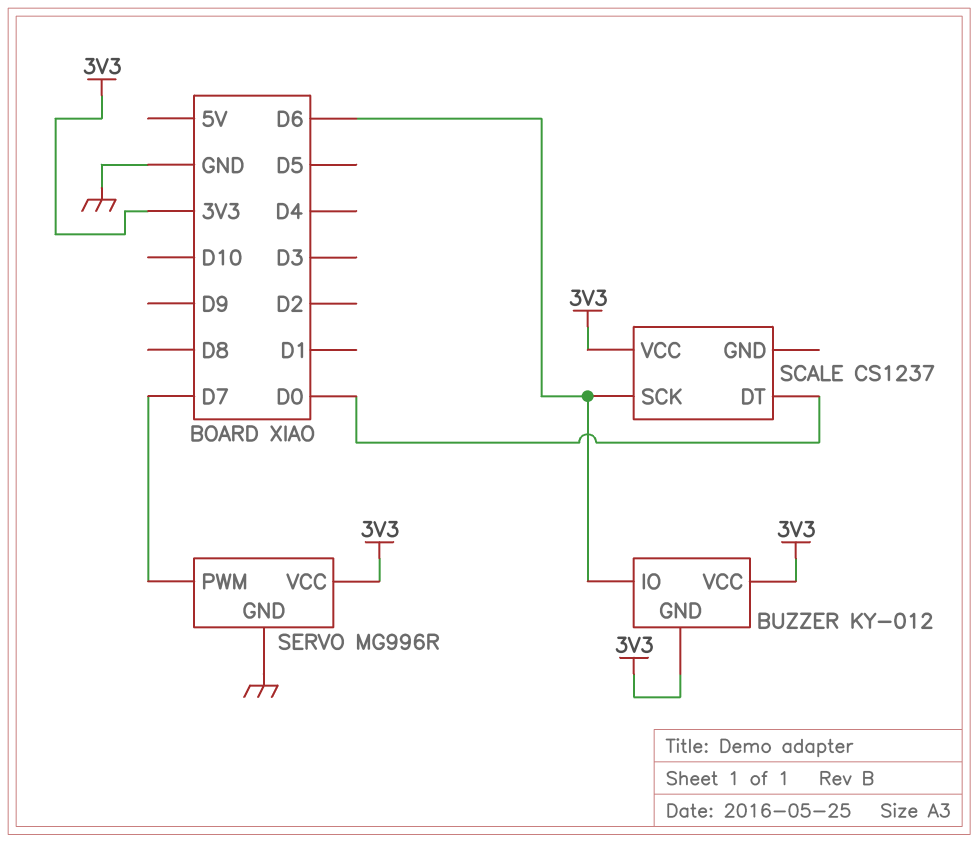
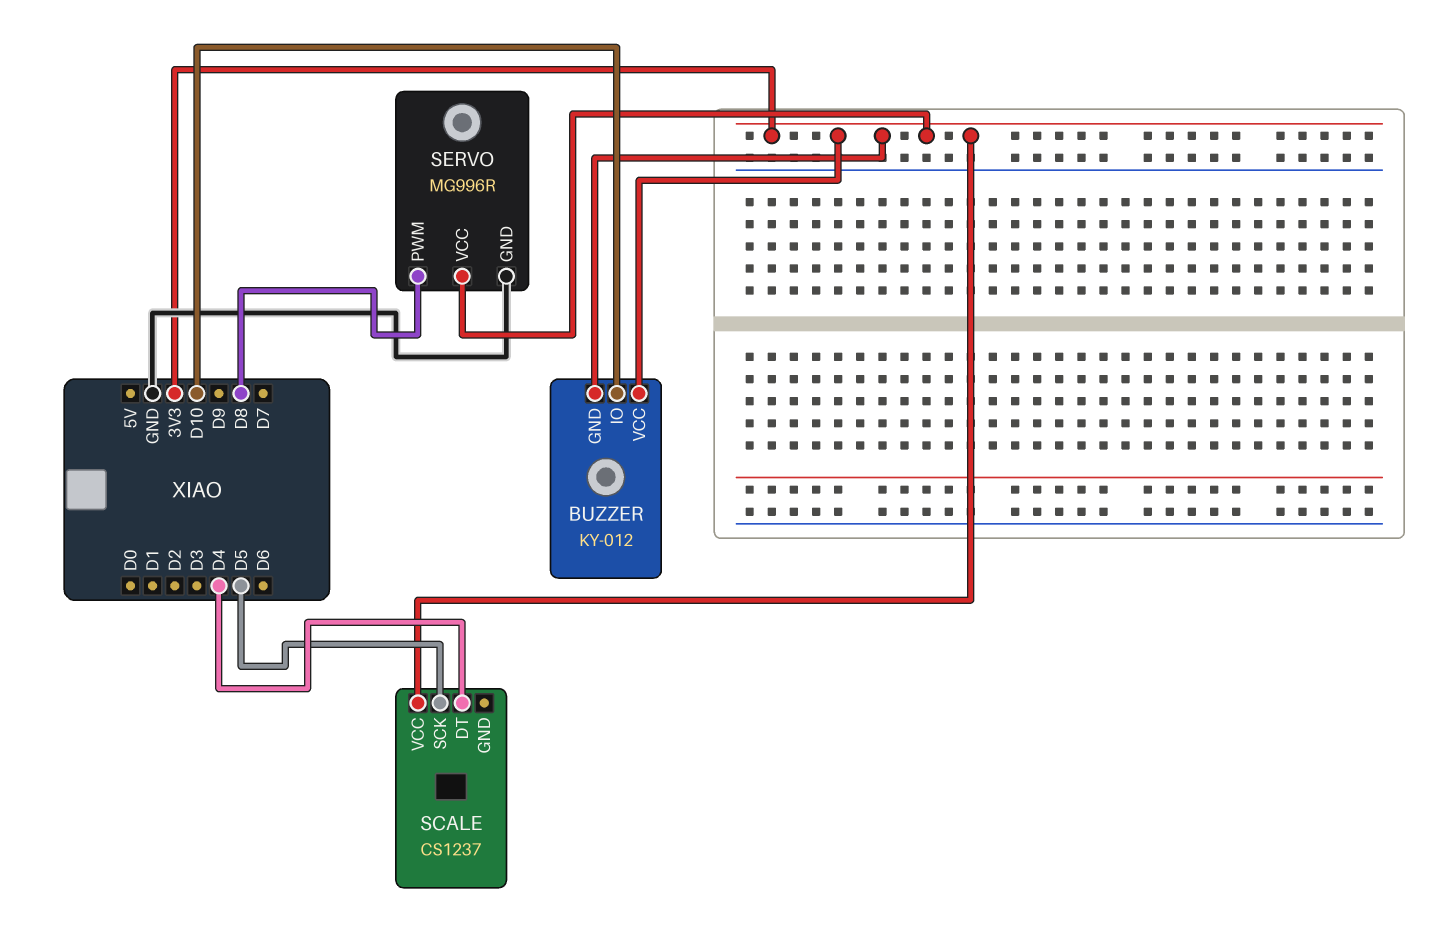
BUZZER pin IO: D6 -> D10
SCALE pin DT: D0 -> D4
SCALE pin SCK: D6 -> D5
SERVO pin PWM: D7 -> D8

